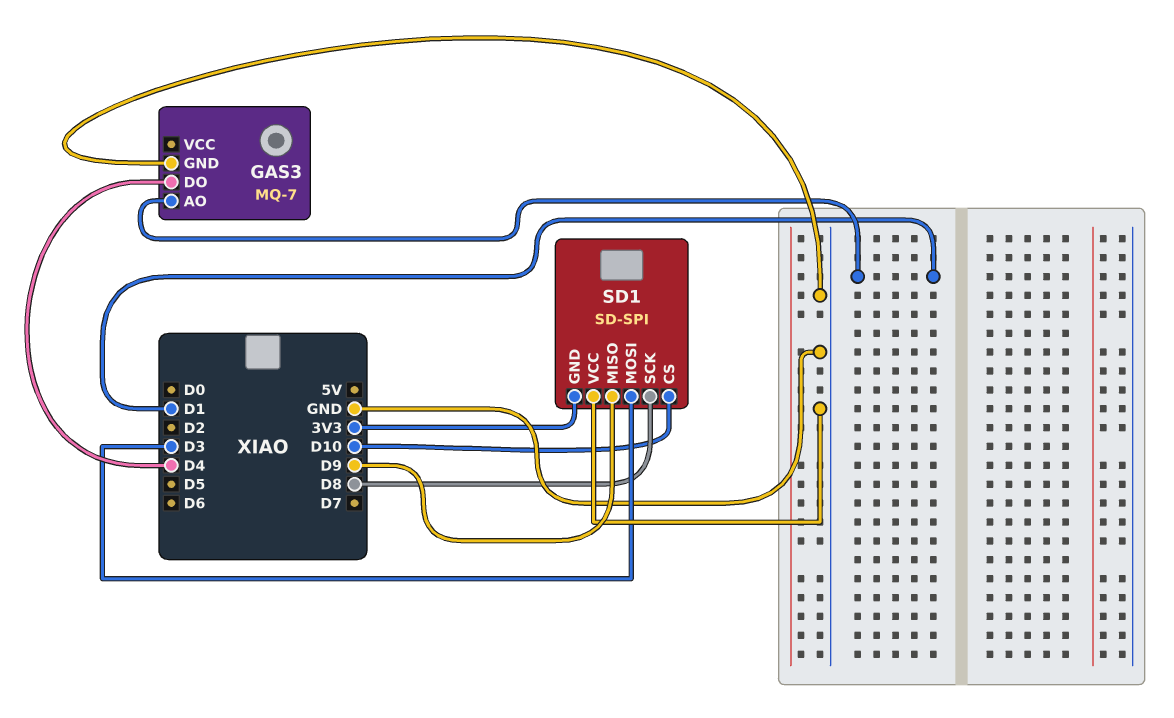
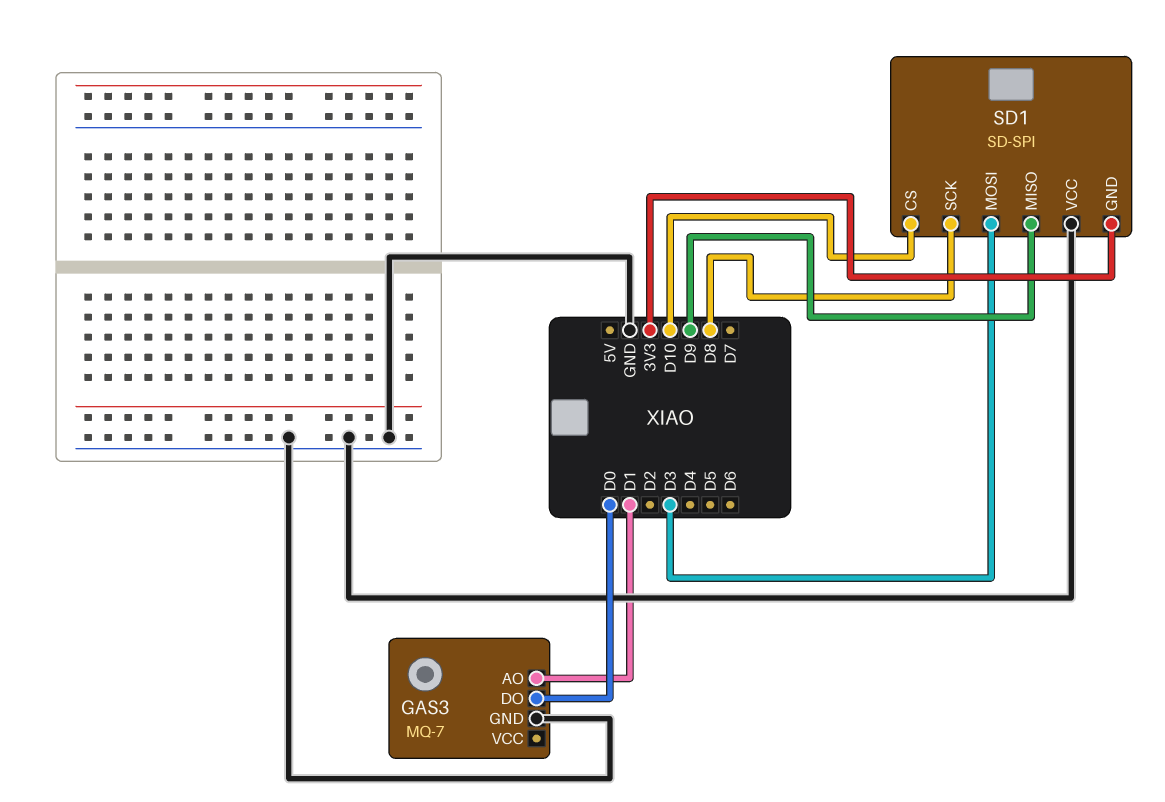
GAS3 pin DO: D4 -> D0

